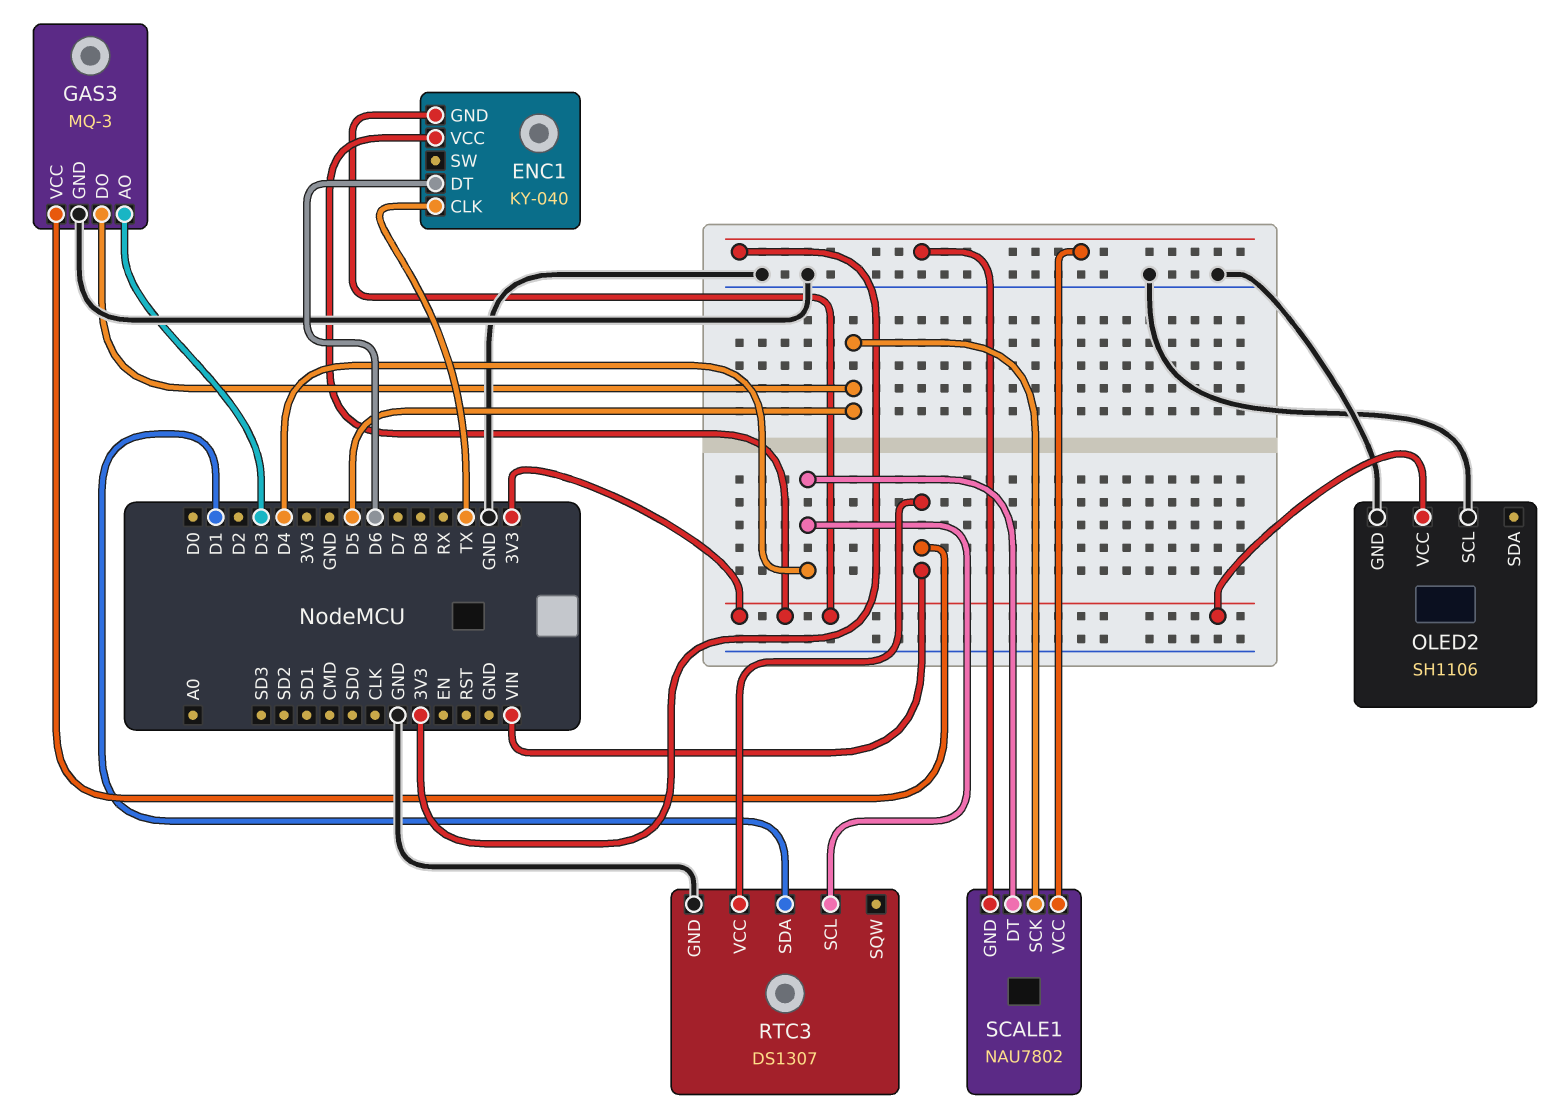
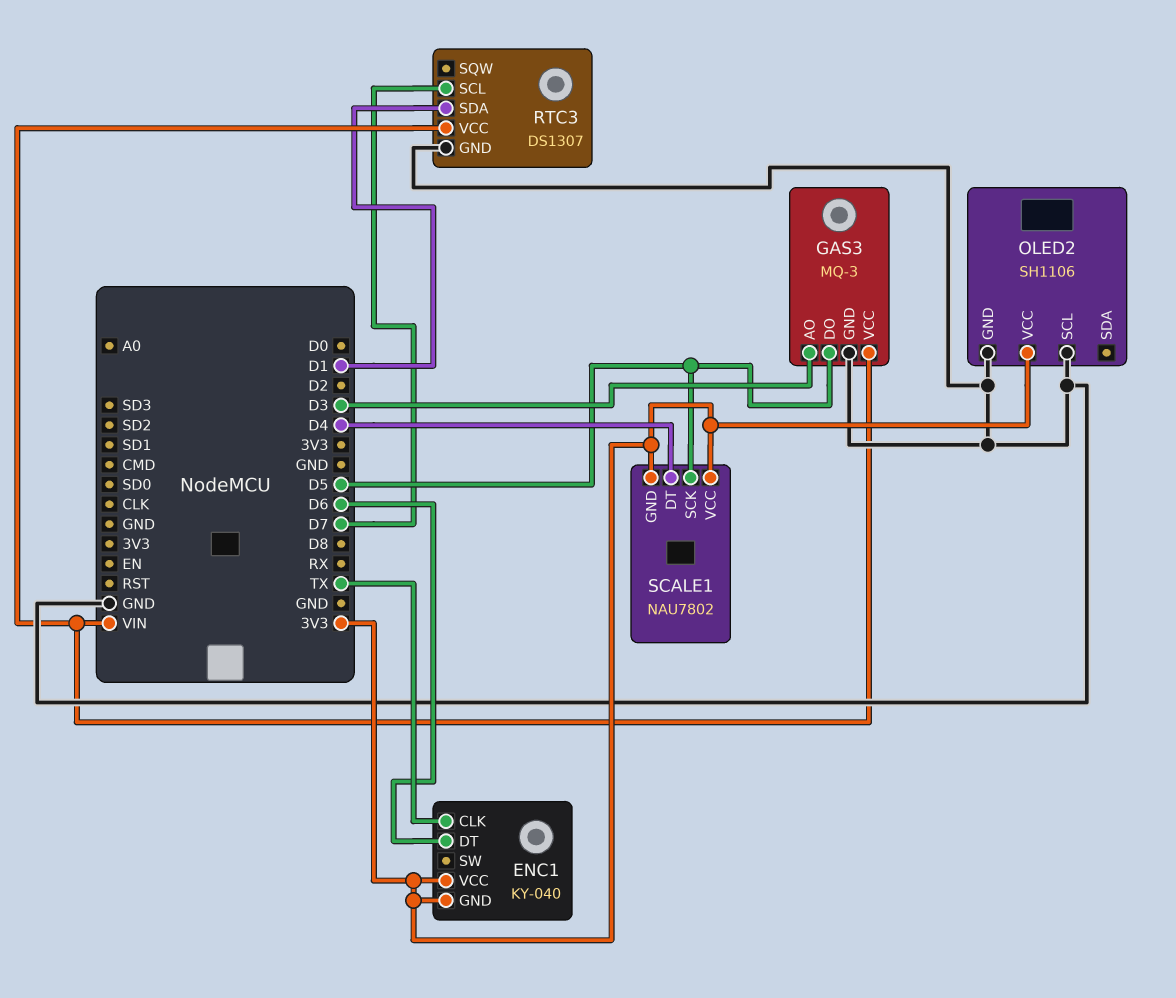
RTC3 pin SCL: D4 -> D7

